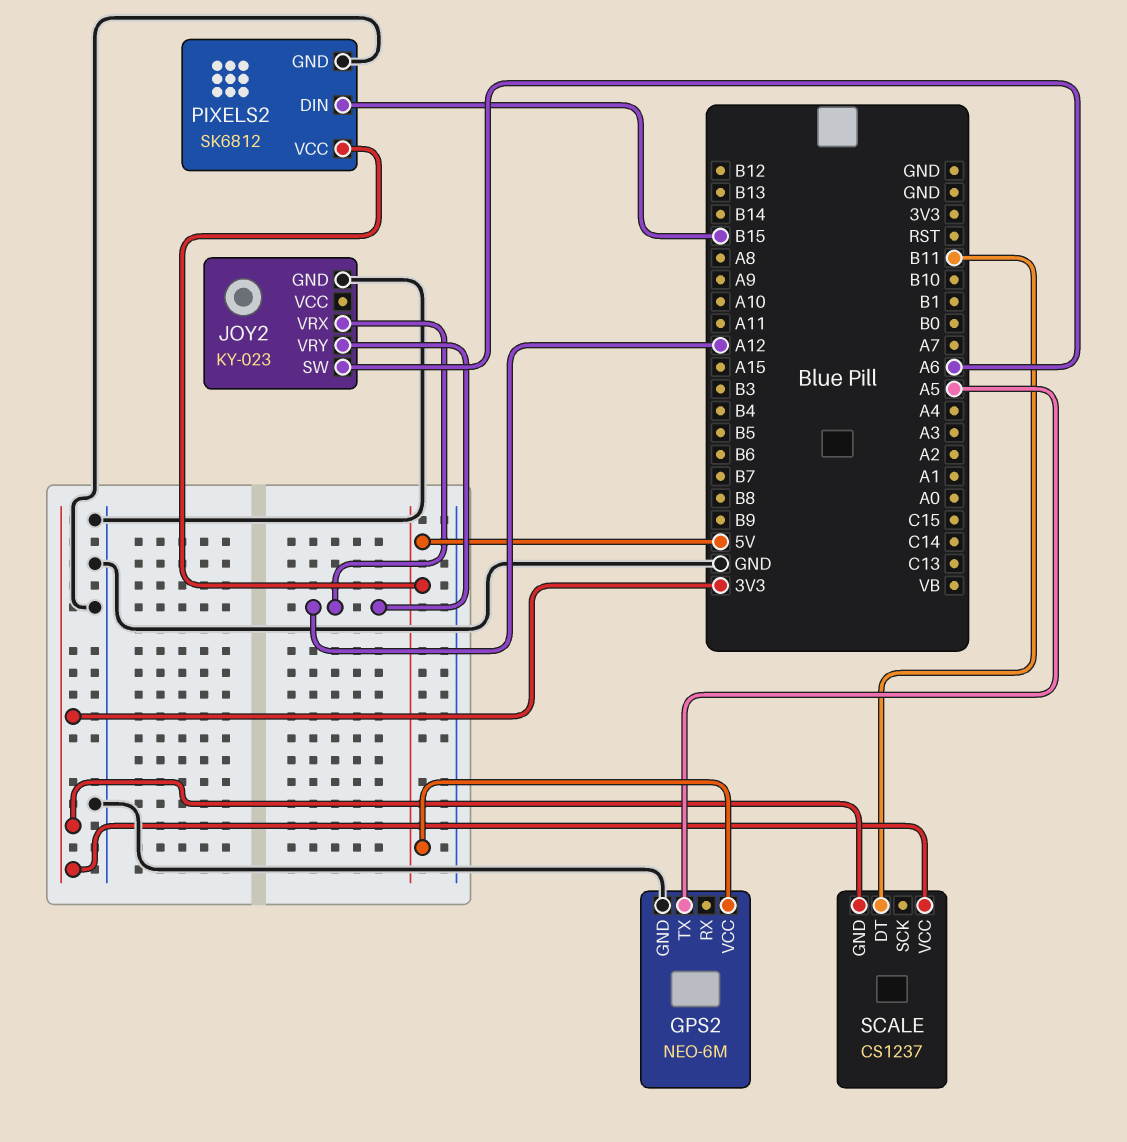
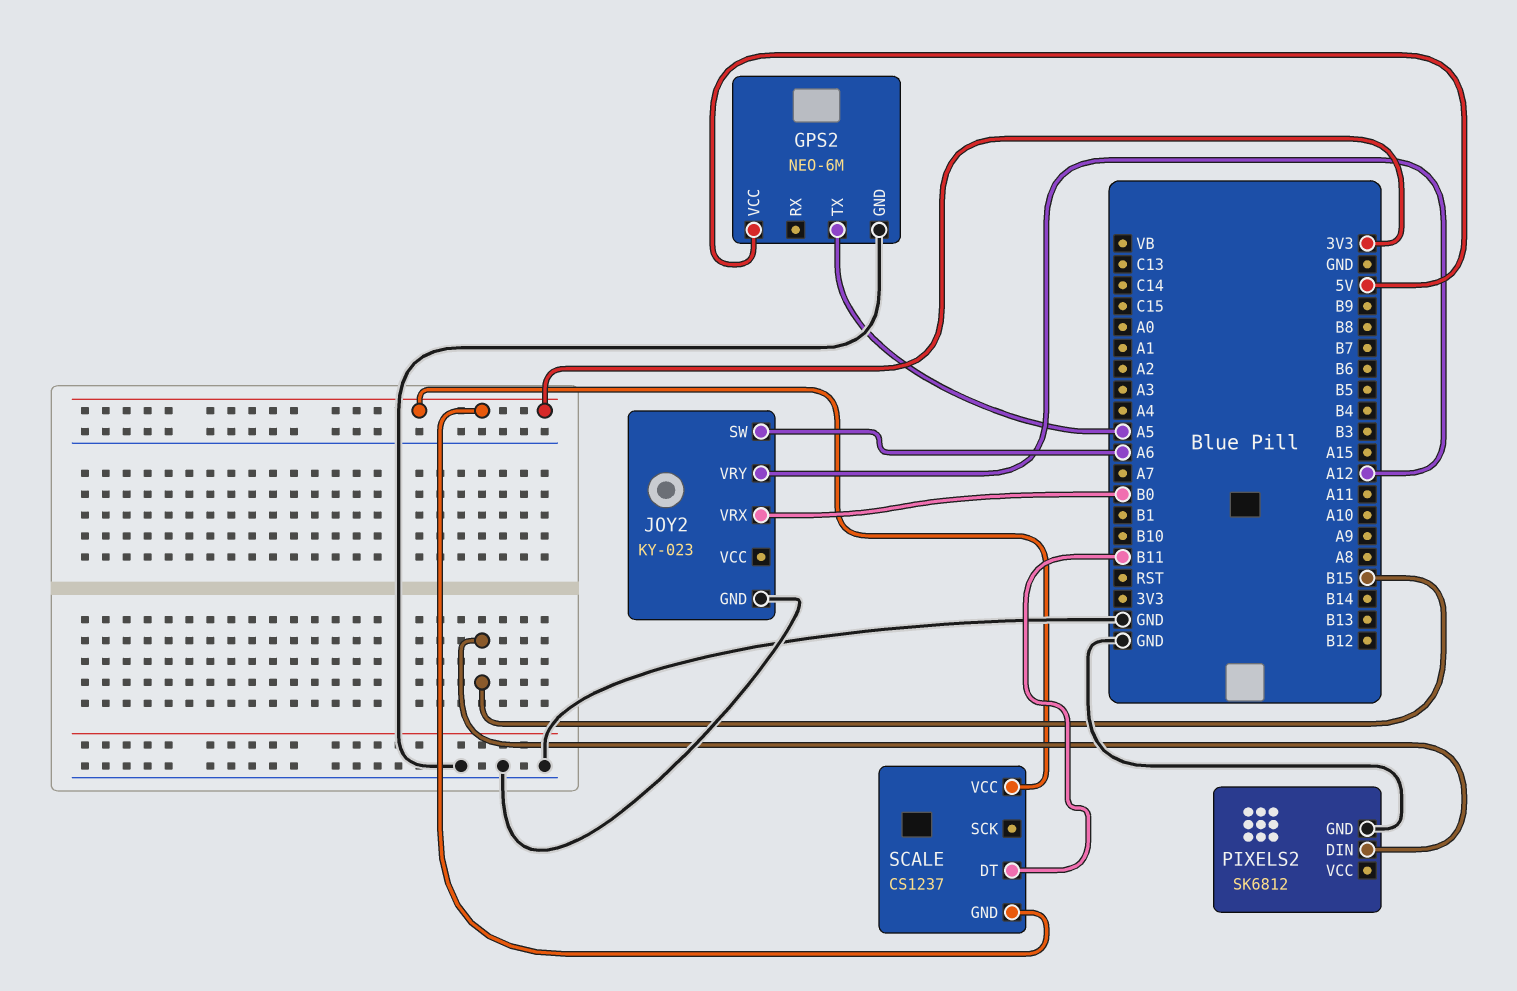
JOY2 pin VRX: A12 -> B0
PIXELS2 pin VCC: 5V -> none

